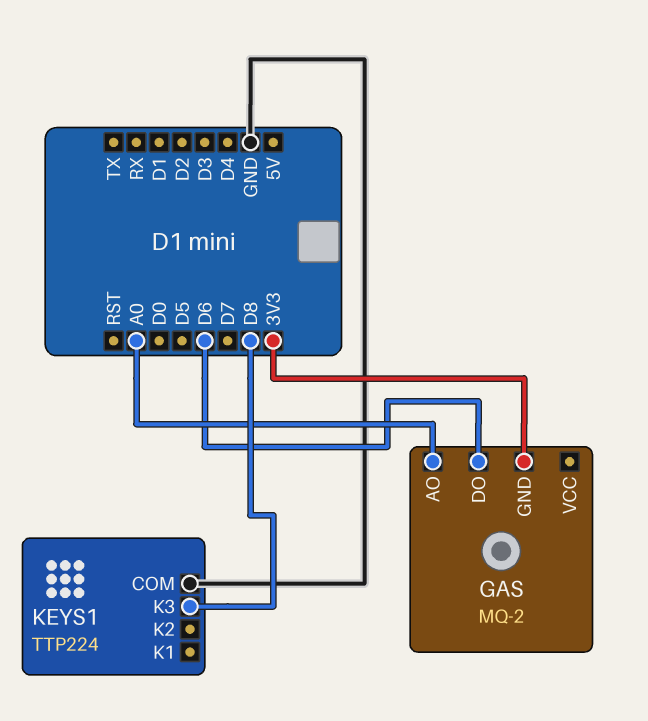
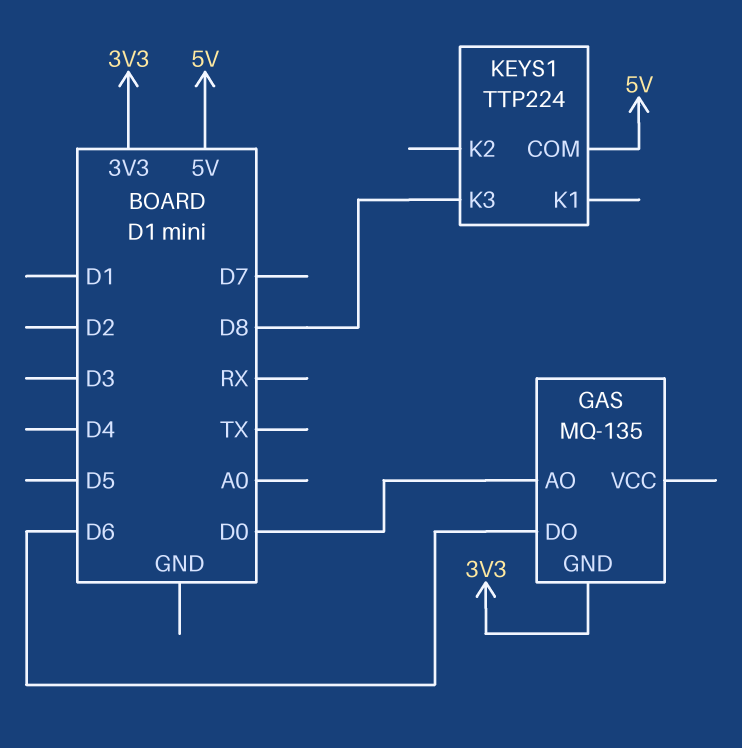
GAS: MQ-2 -> MQ-135
GAS pin AO: A0 -> D0
KEYS1 pin COM: GND -> 5V

